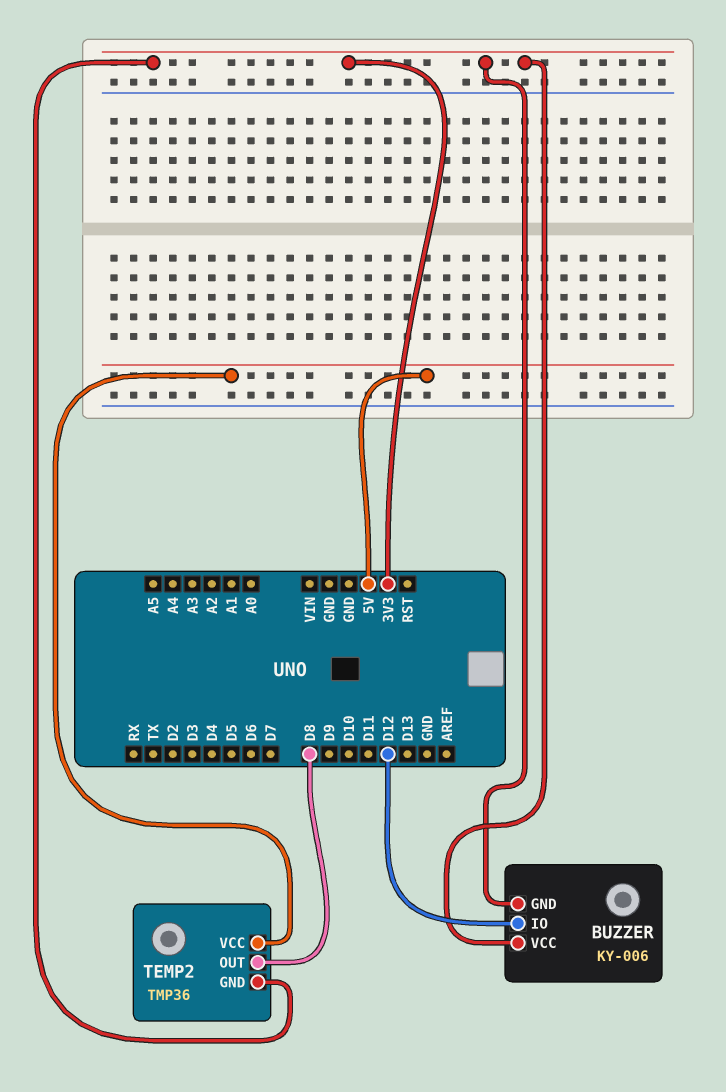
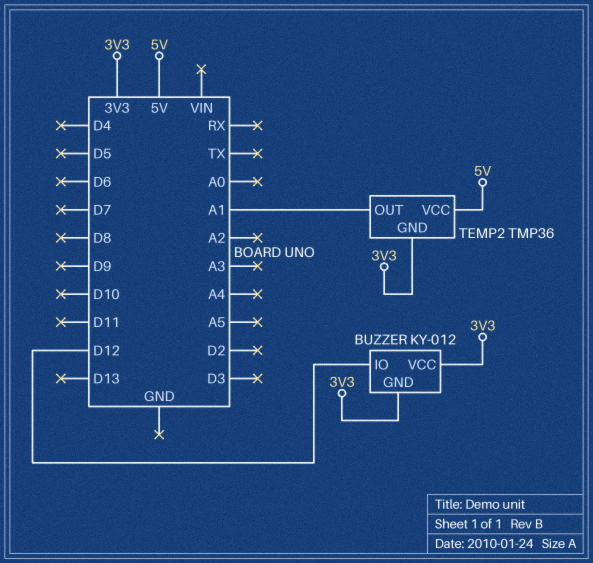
BUZZER: KY-006 -> KY-012
TEMP2 pin OUT: D8 -> A1

